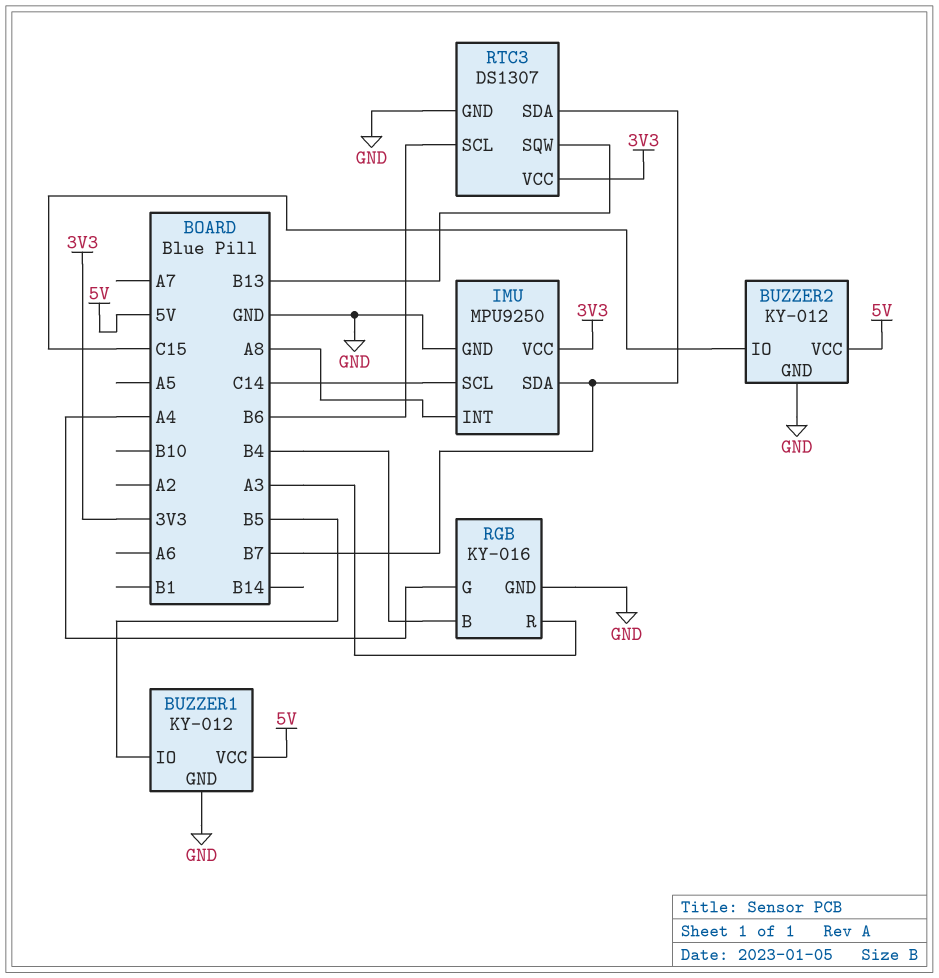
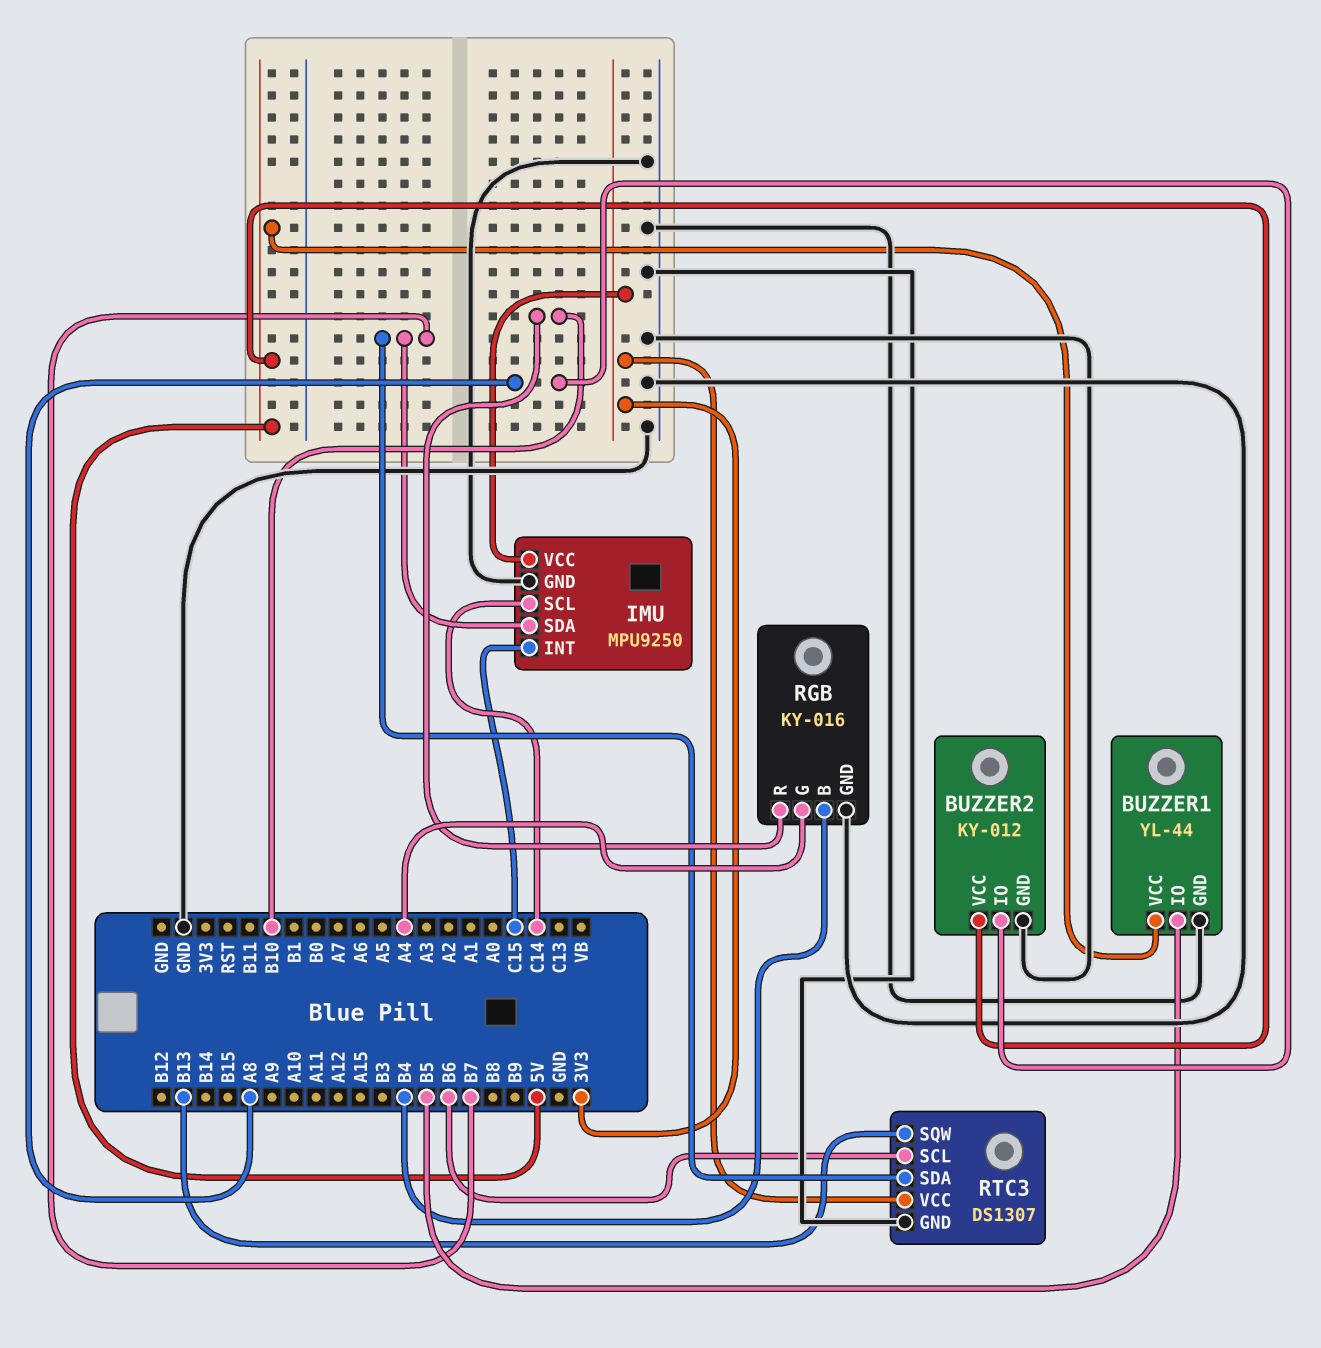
BUZZER1: KY-012 -> YL-44
BUZZER2 pin IO: C15 -> A8
IMU pin INT: A8 -> C15
RGB pin R: A3 -> B10

